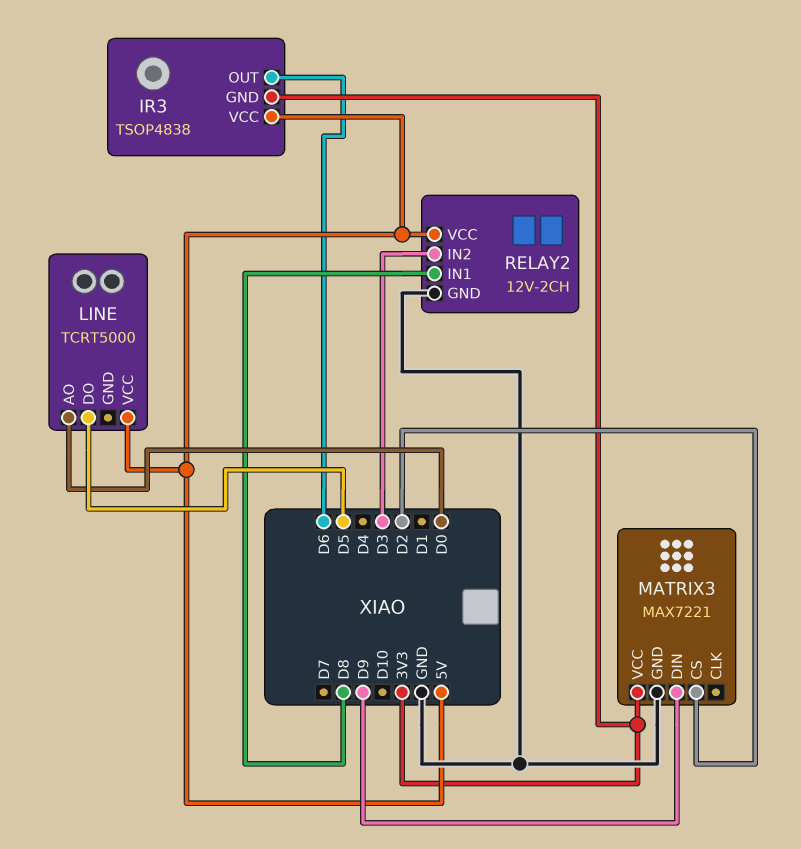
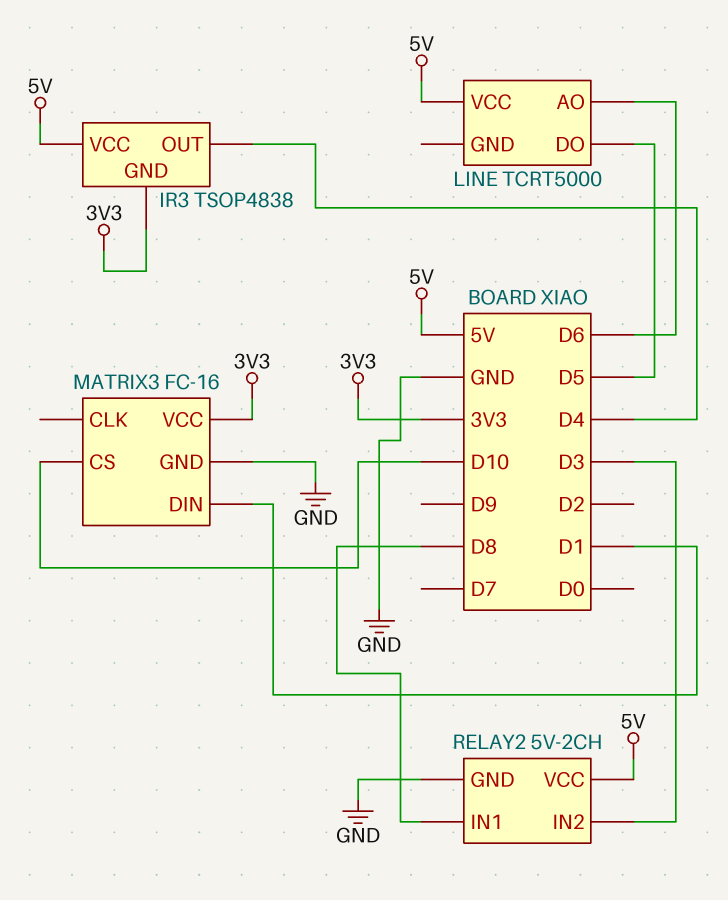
IR3 pin OUT: D6 -> D4
LINE pin AO: D0 -> D6
MATRIX3: MAX7221 -> FC-16
MATRIX3 pin CS: D2 -> D10
MATRIX3 pin DIN: D9 -> D1
RELAY2: 12V-2CH -> 5V-2CH

